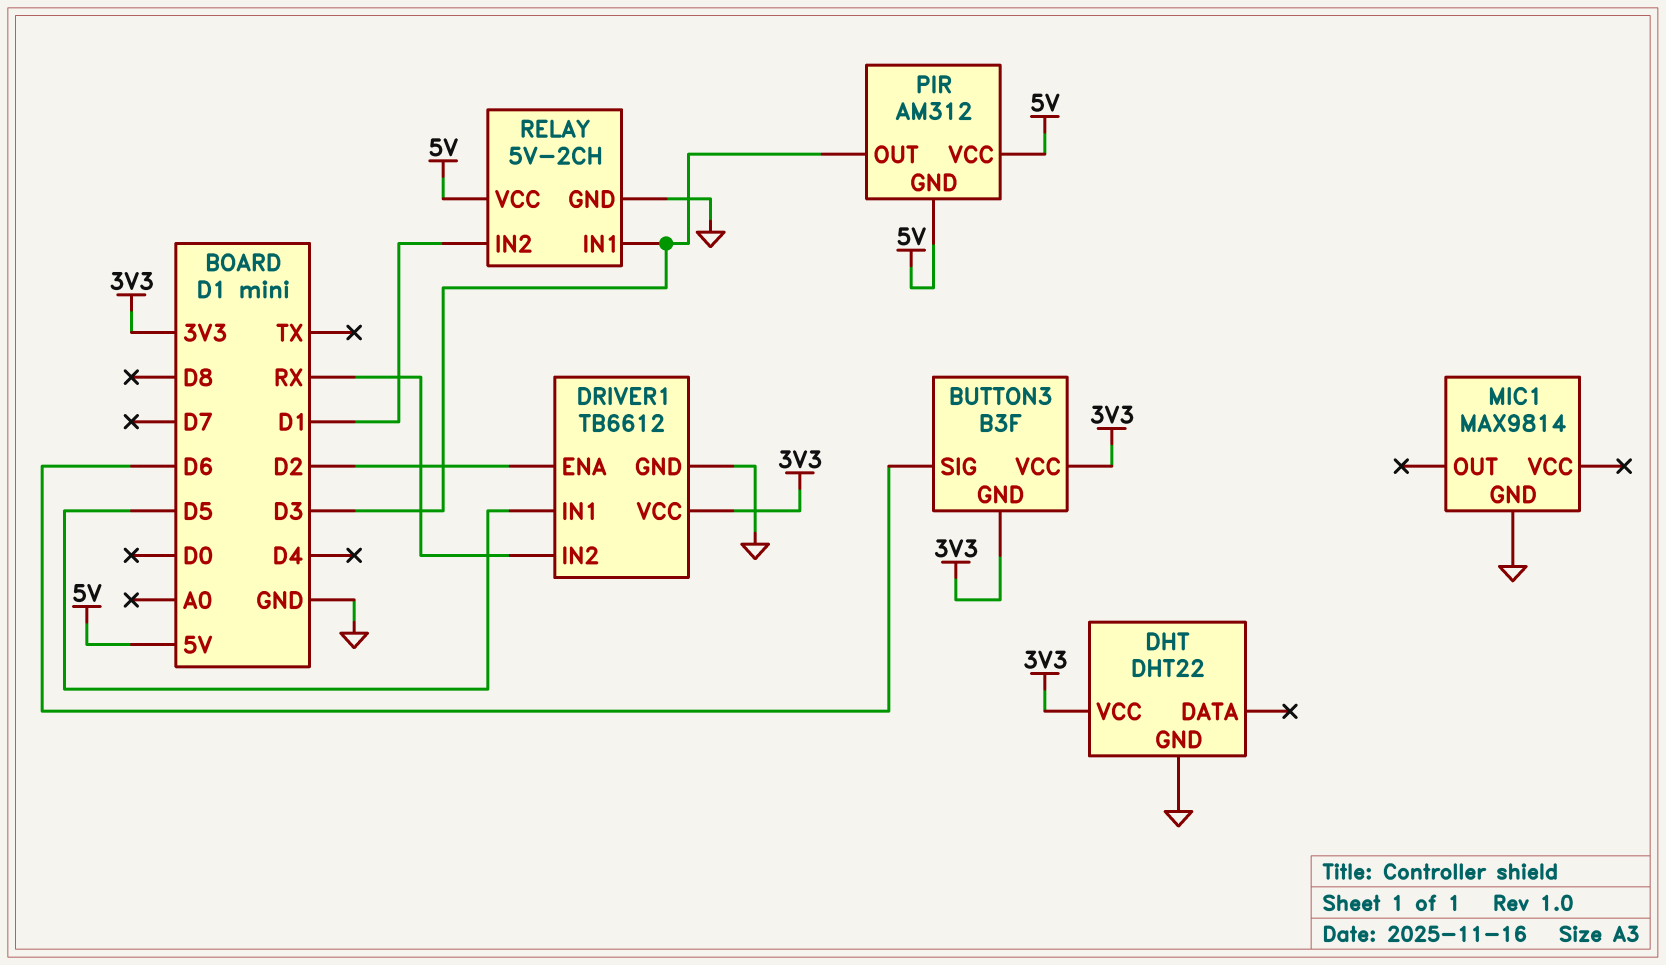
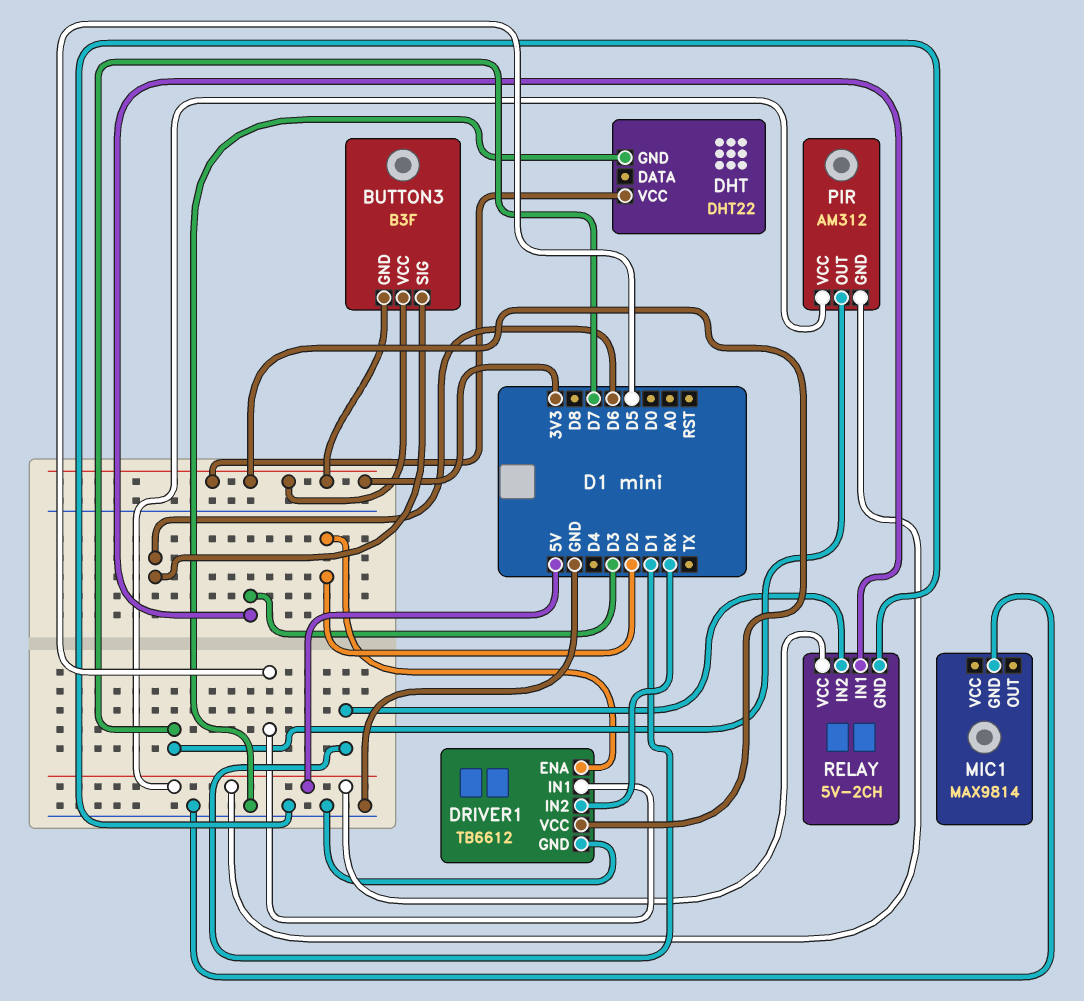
PIR pin OUT: D3 -> D7

